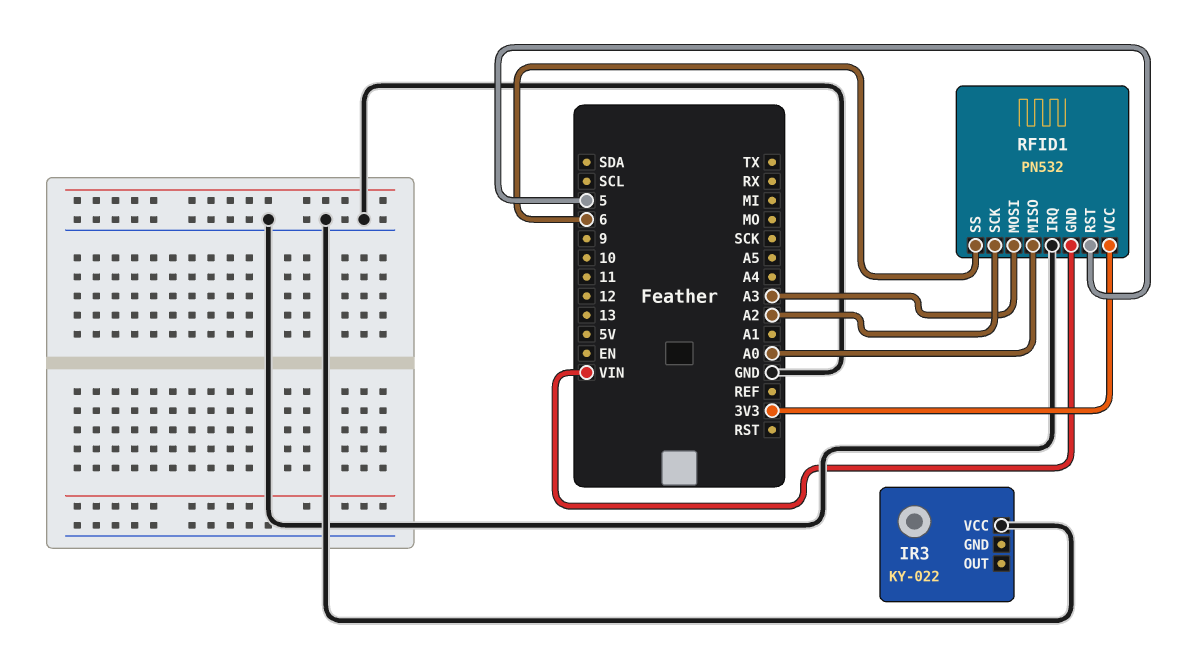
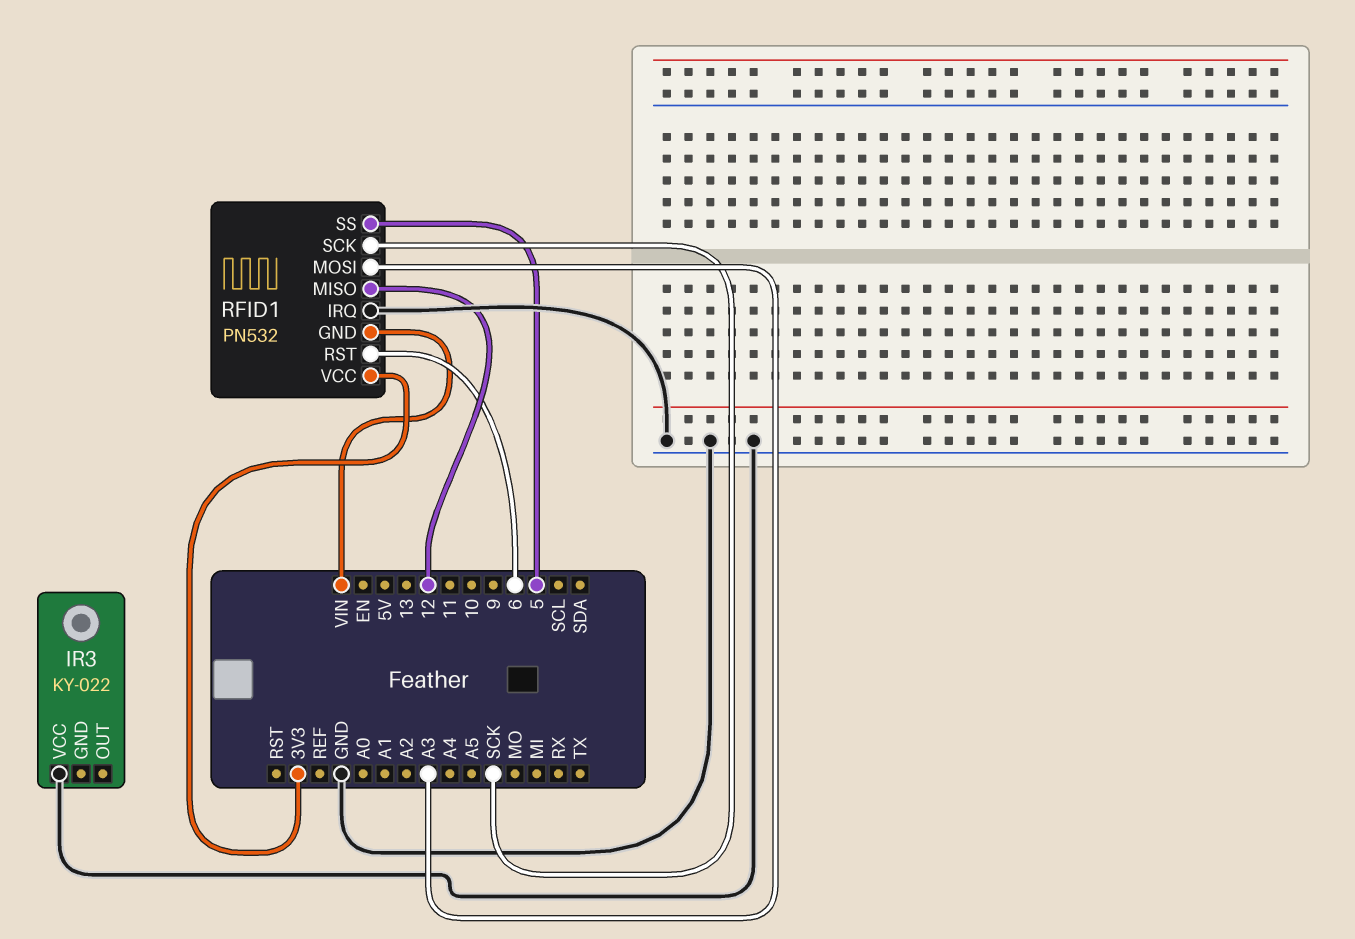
RFID1 pin MISO: A0 -> 12
RFID1 pin RST: 5 -> 6
RFID1 pin SCK: A2 -> SCK
RFID1 pin SS: 6 -> 5

